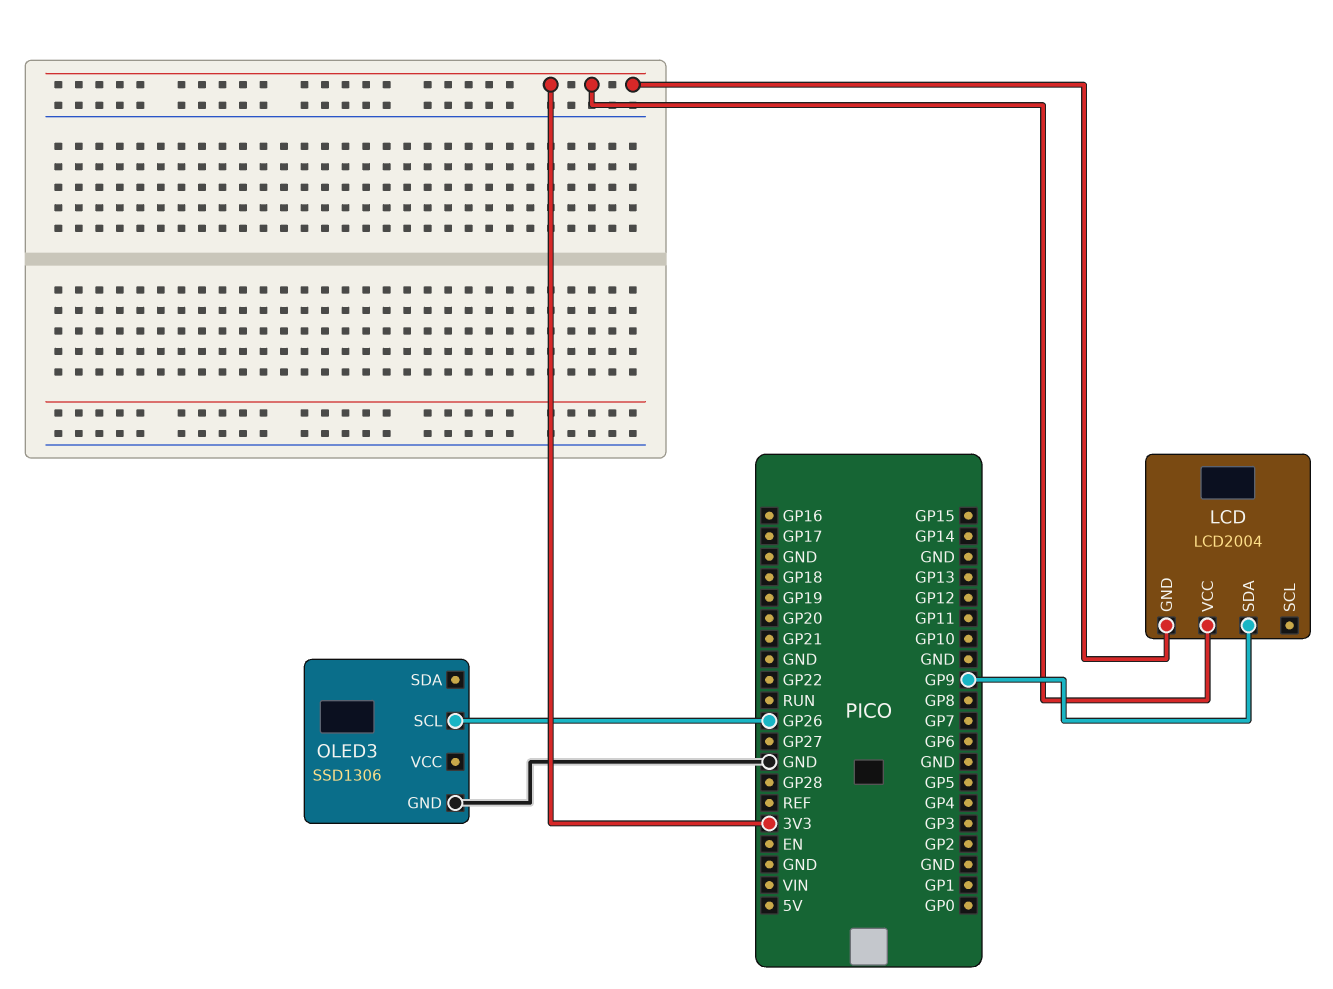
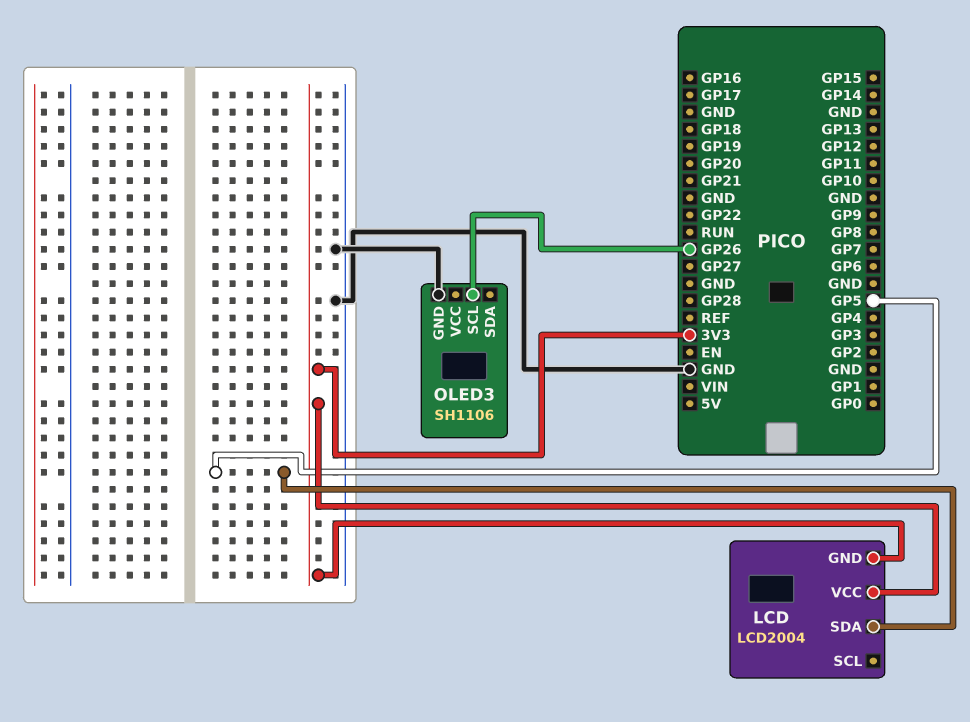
LCD pin SDA: GP9 -> GP5
OLED3: SSD1306 -> SH1106

